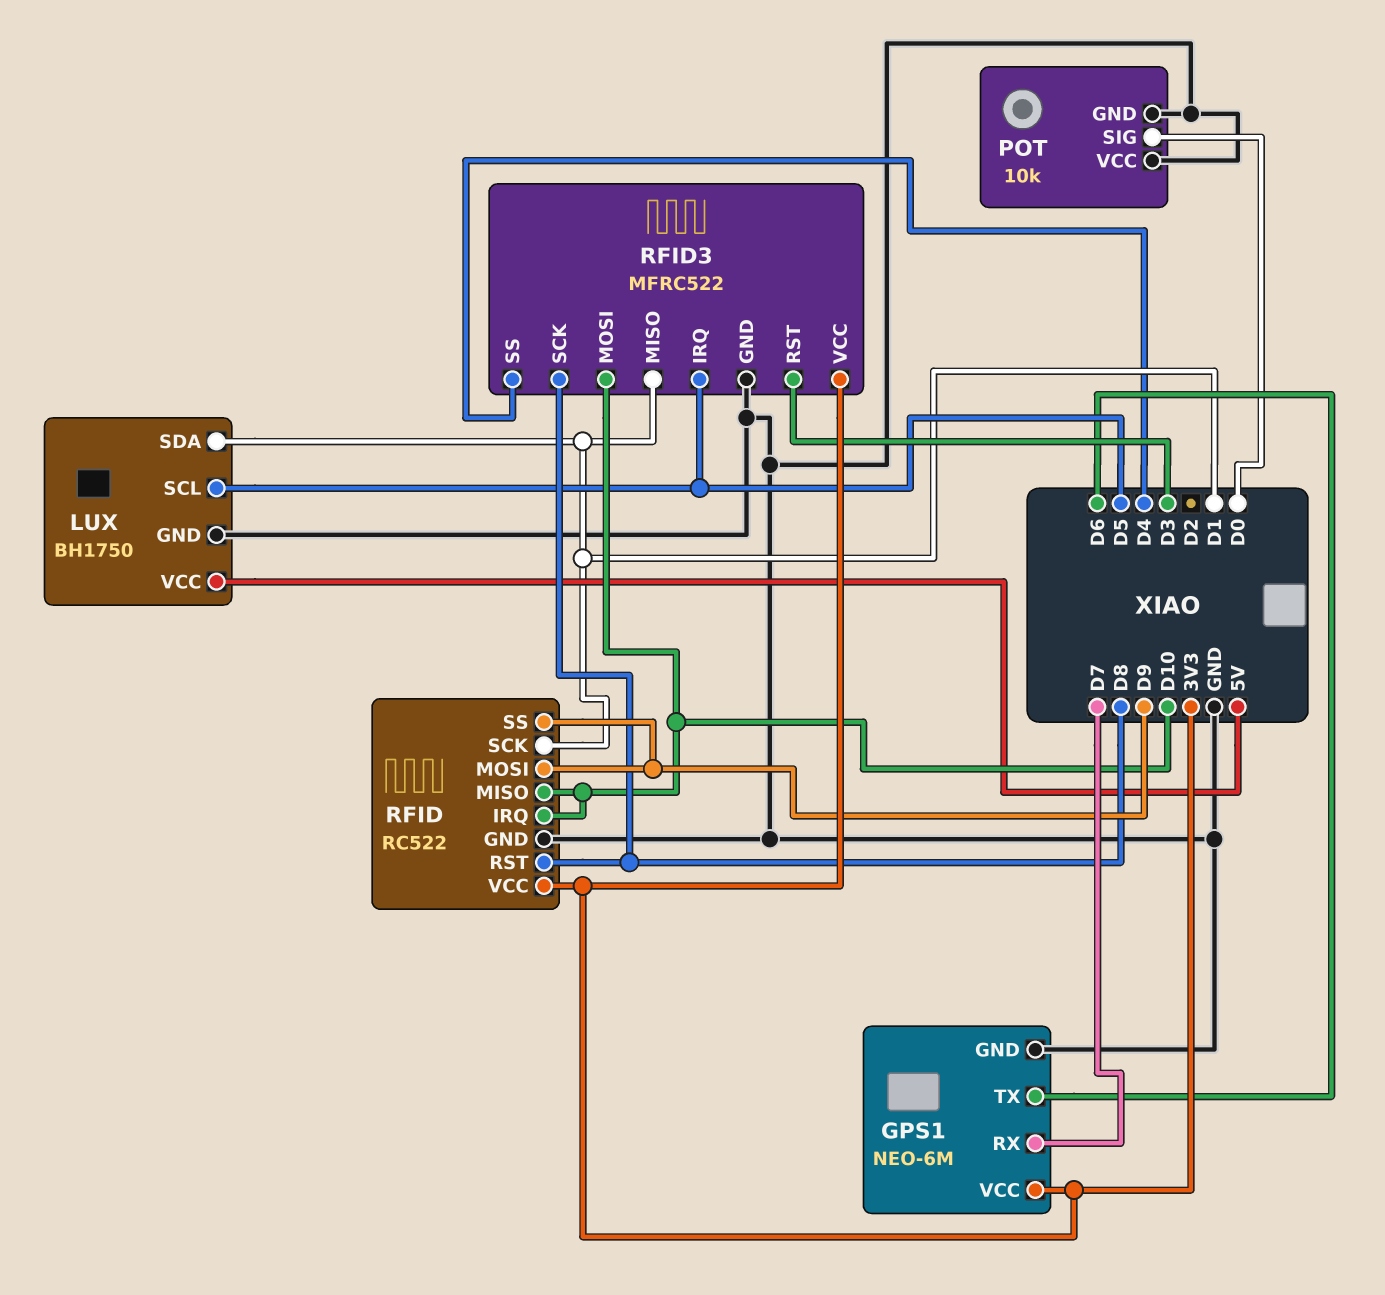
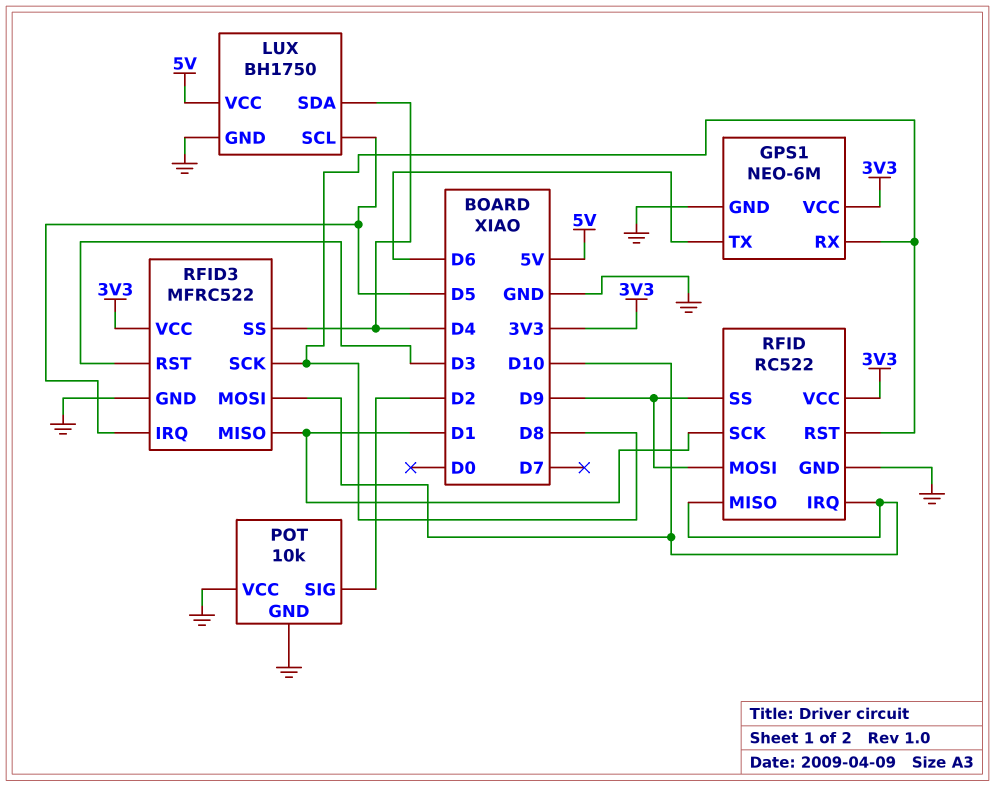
GPS1 pin RX: D7 -> D8
LUX pin SDA: D1 -> D4
POT pin SIG: D0 -> D2

